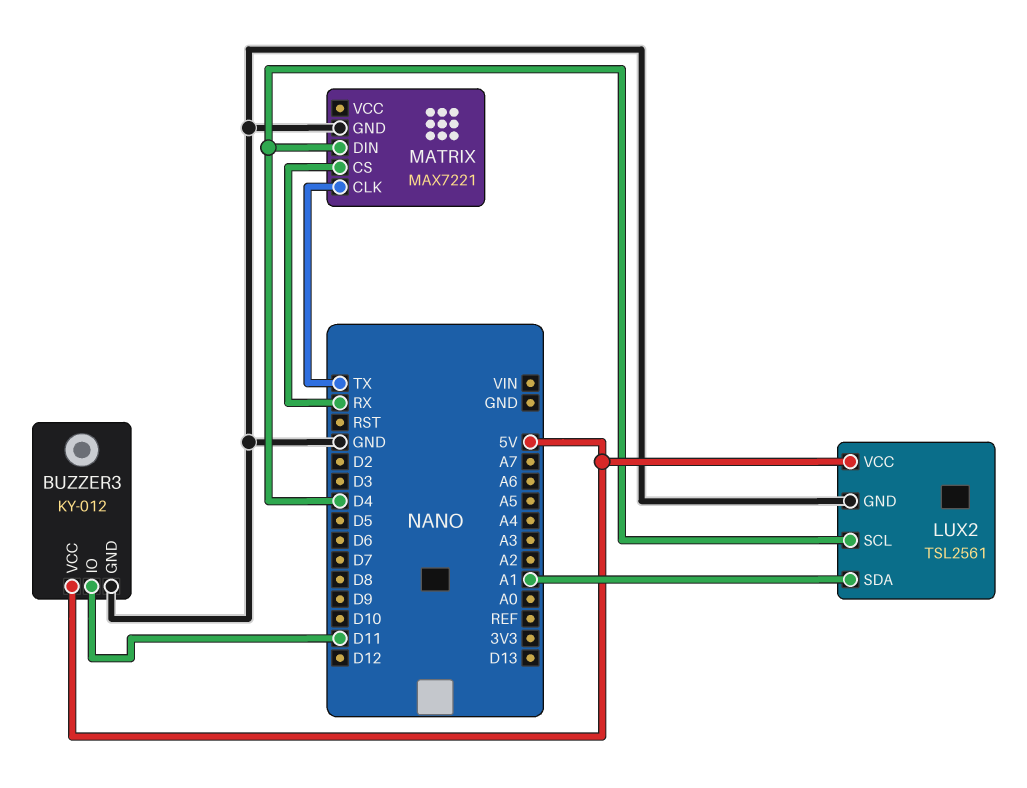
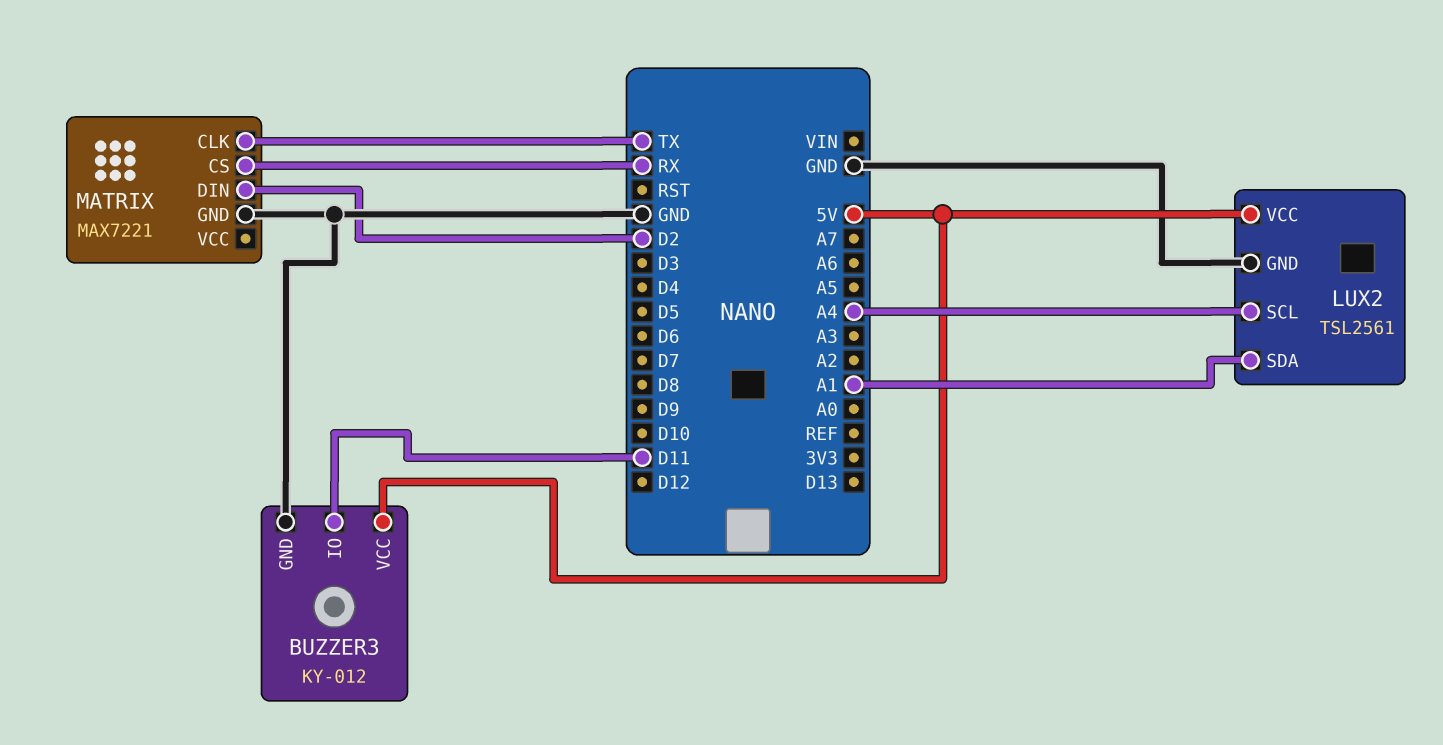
LUX2 pin SCL: D4 -> A4
MATRIX pin DIN: D4 -> D2

